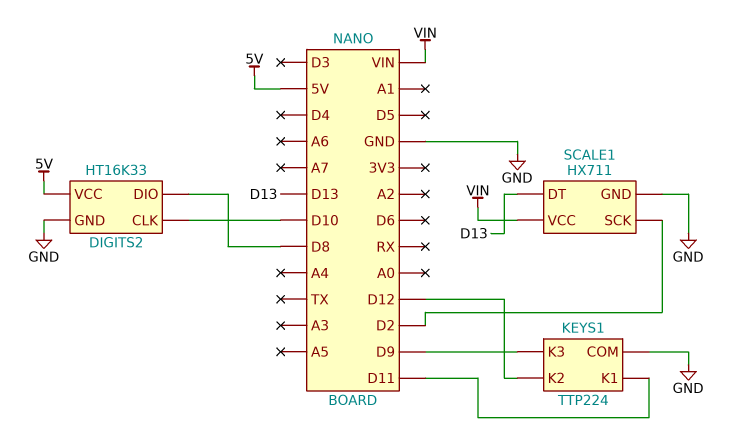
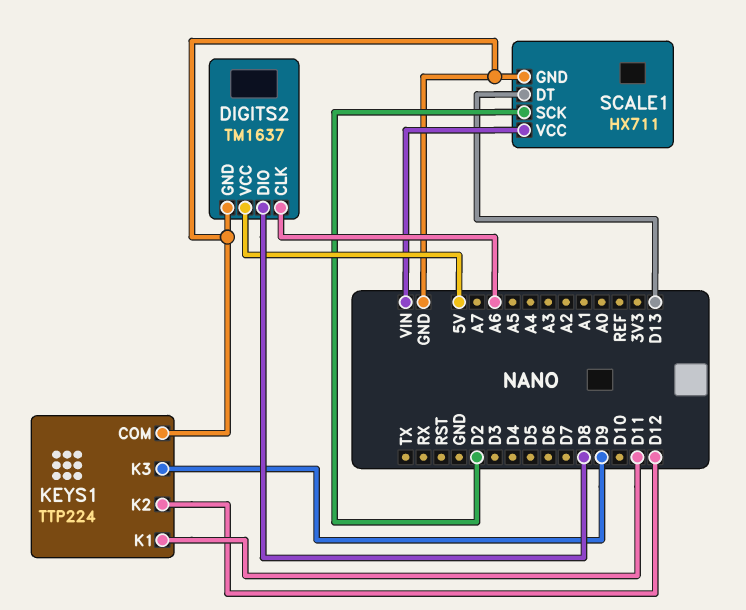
DIGITS2: HT16K33 -> TM1637
DIGITS2 pin CLK: D10 -> A6

